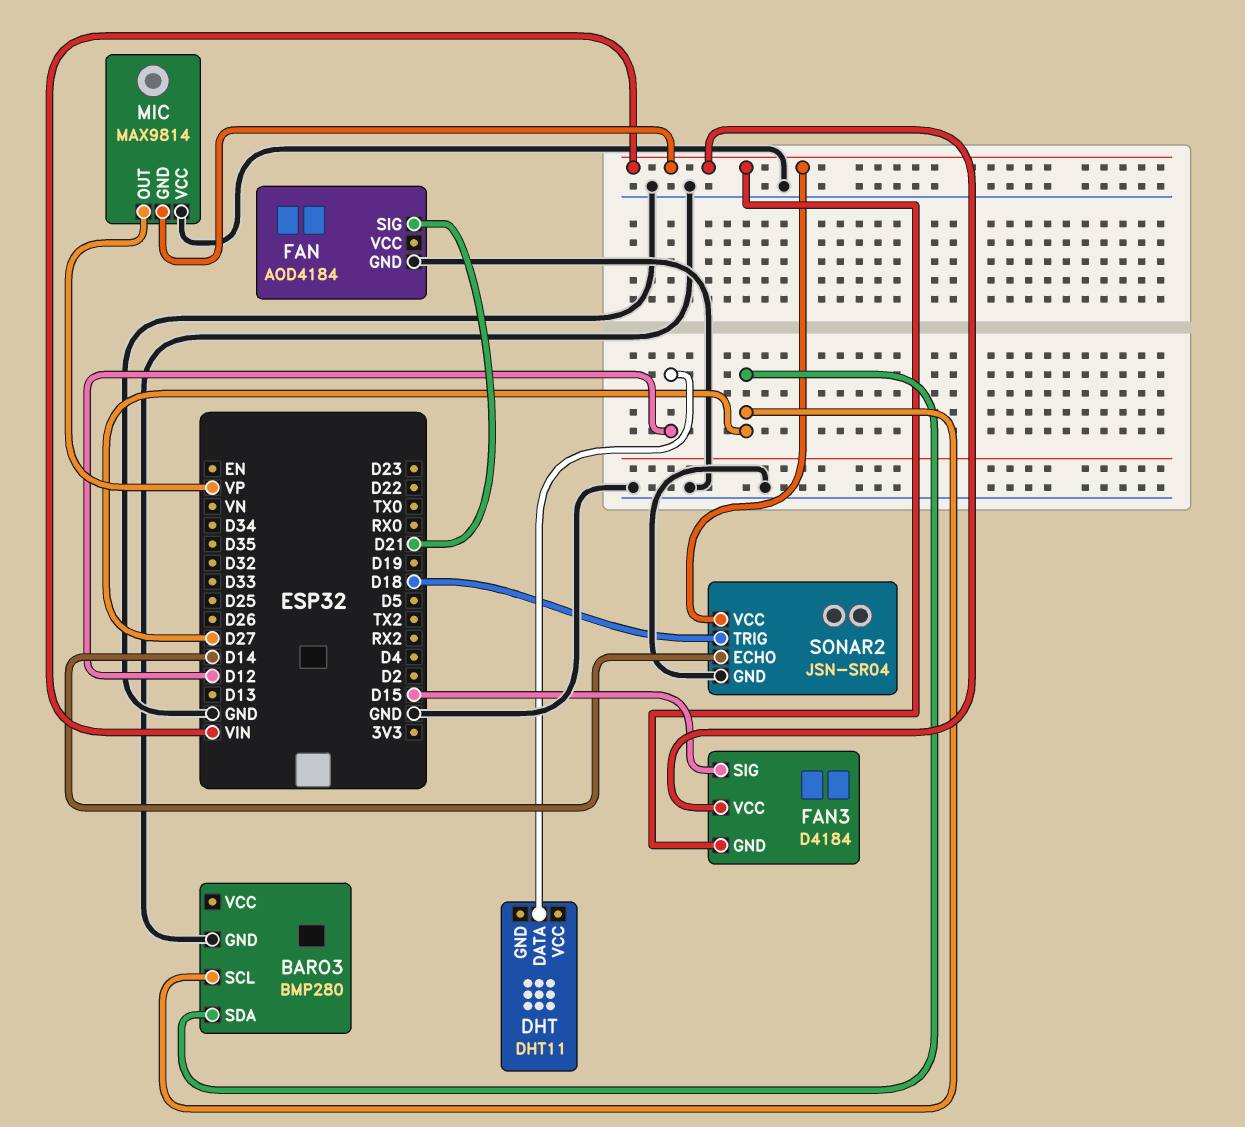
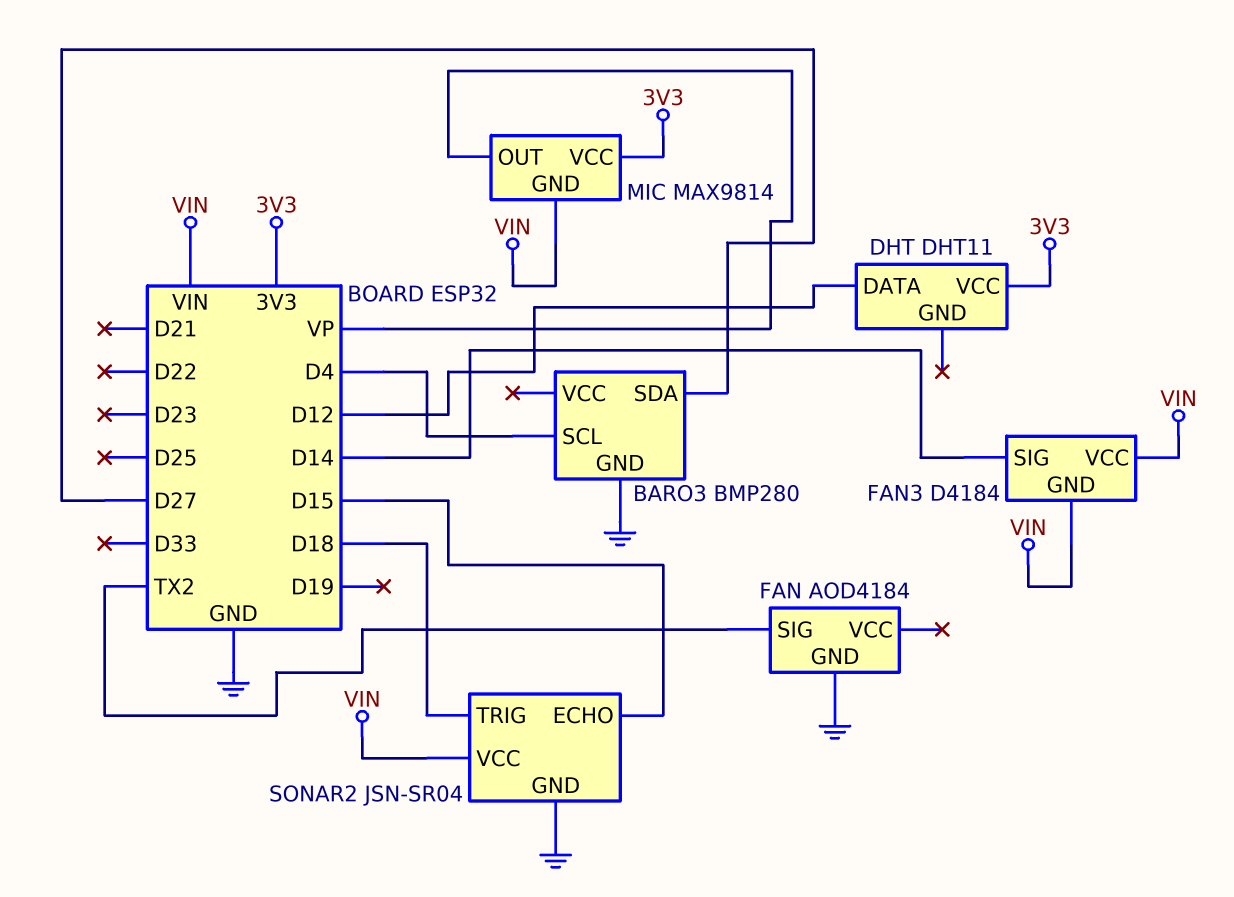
BARO3 pin SCL: D27 -> D4
DHT pin VCC: none -> 3V3
FAN pin SIG: D21 -> TX2
FAN3 pin SIG: D15 -> D14
MIC pin VCC: GND -> 3V3
SONAR2 pin ECHO: D14 -> D15

